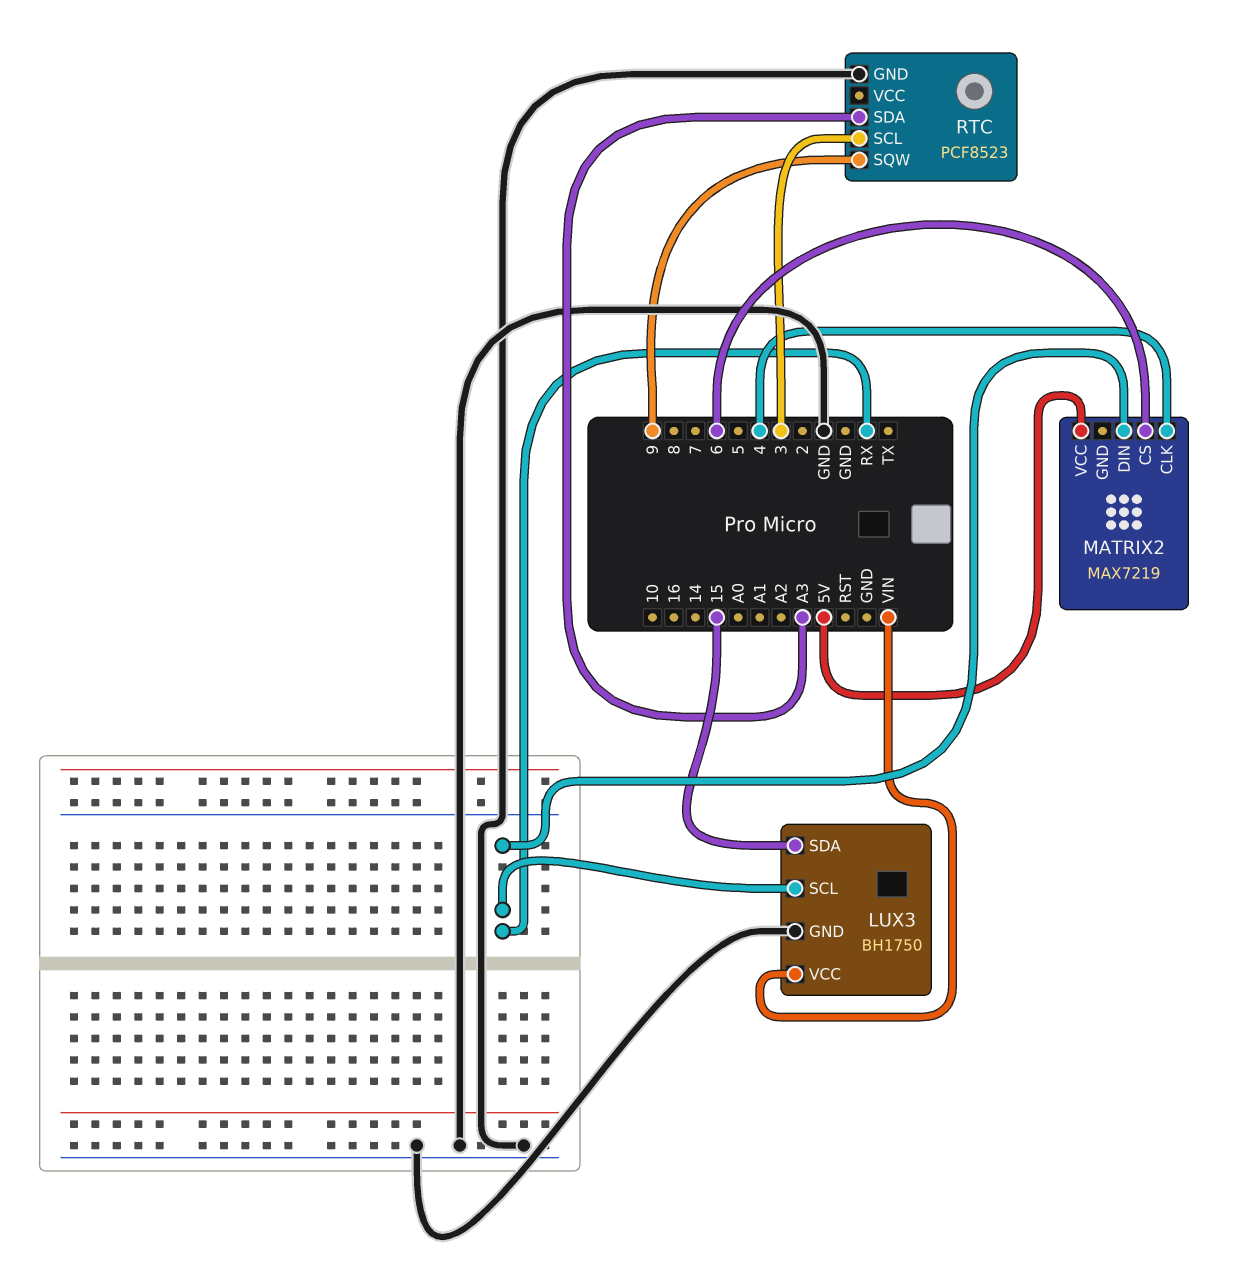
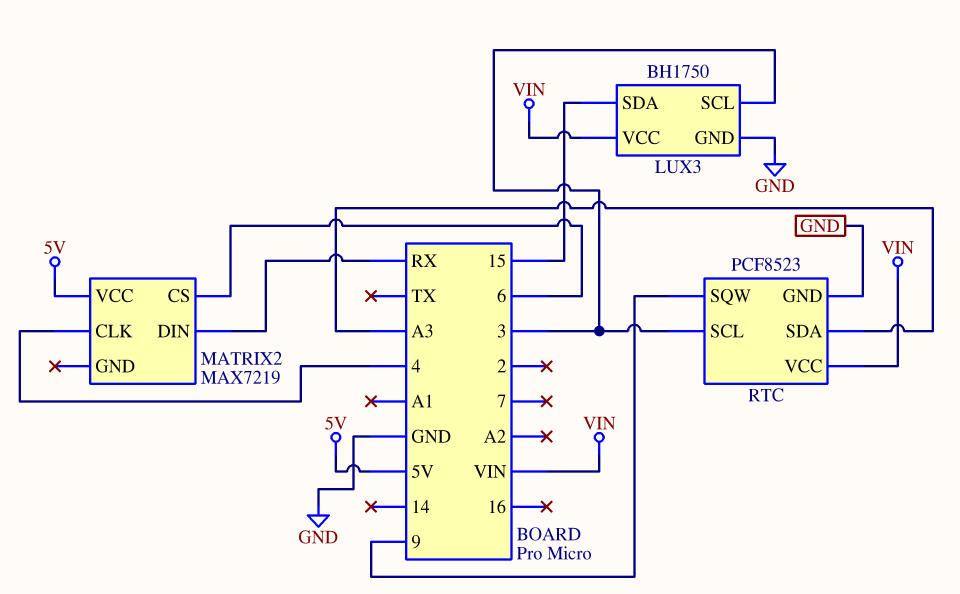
LUX3 pin SCL: RX -> 3
RTC pin VCC: none -> VIN

